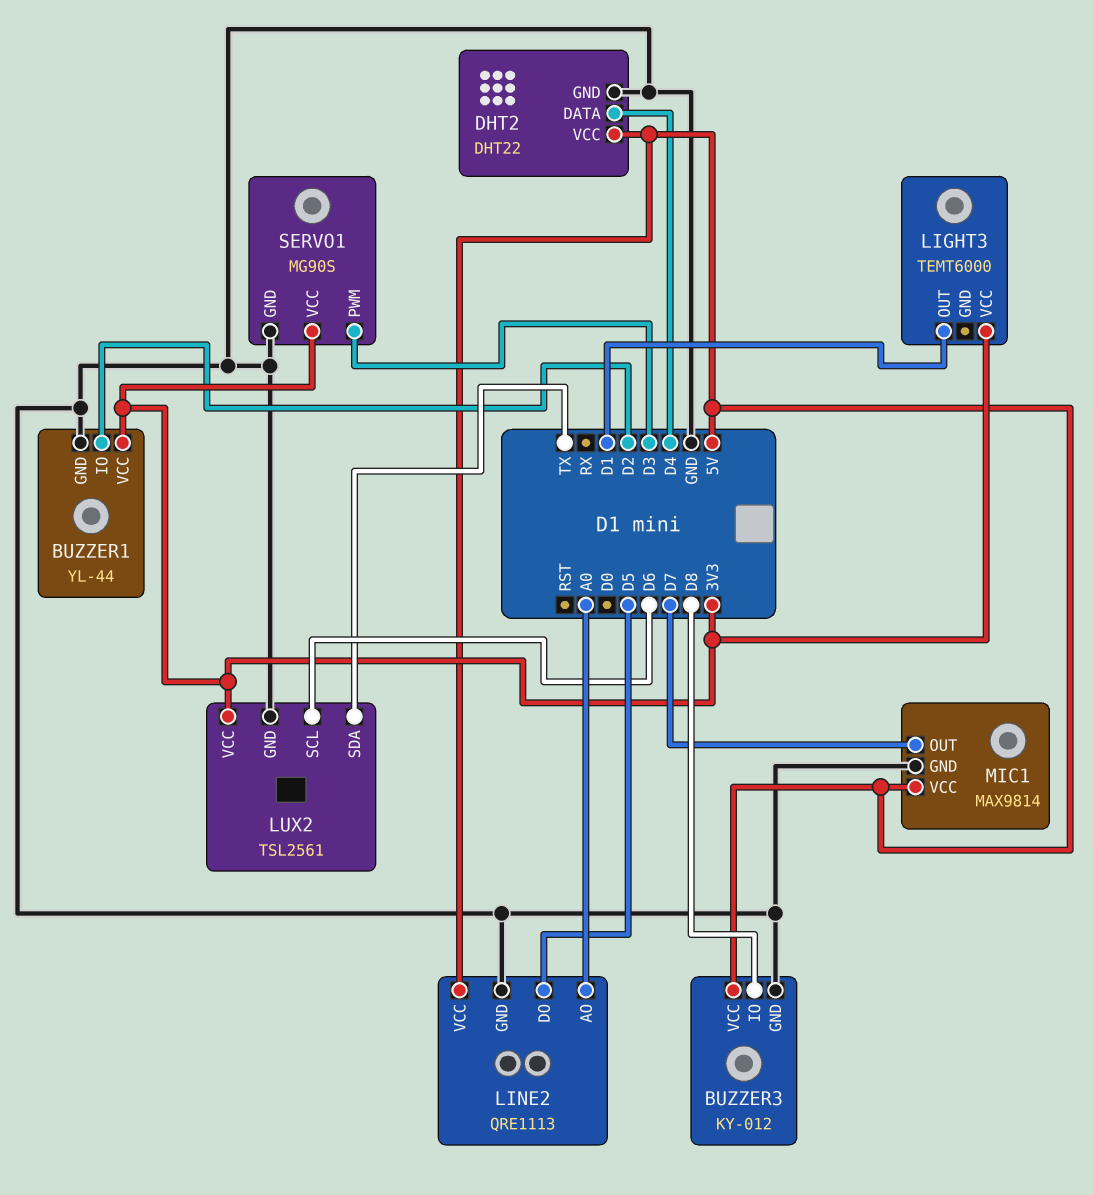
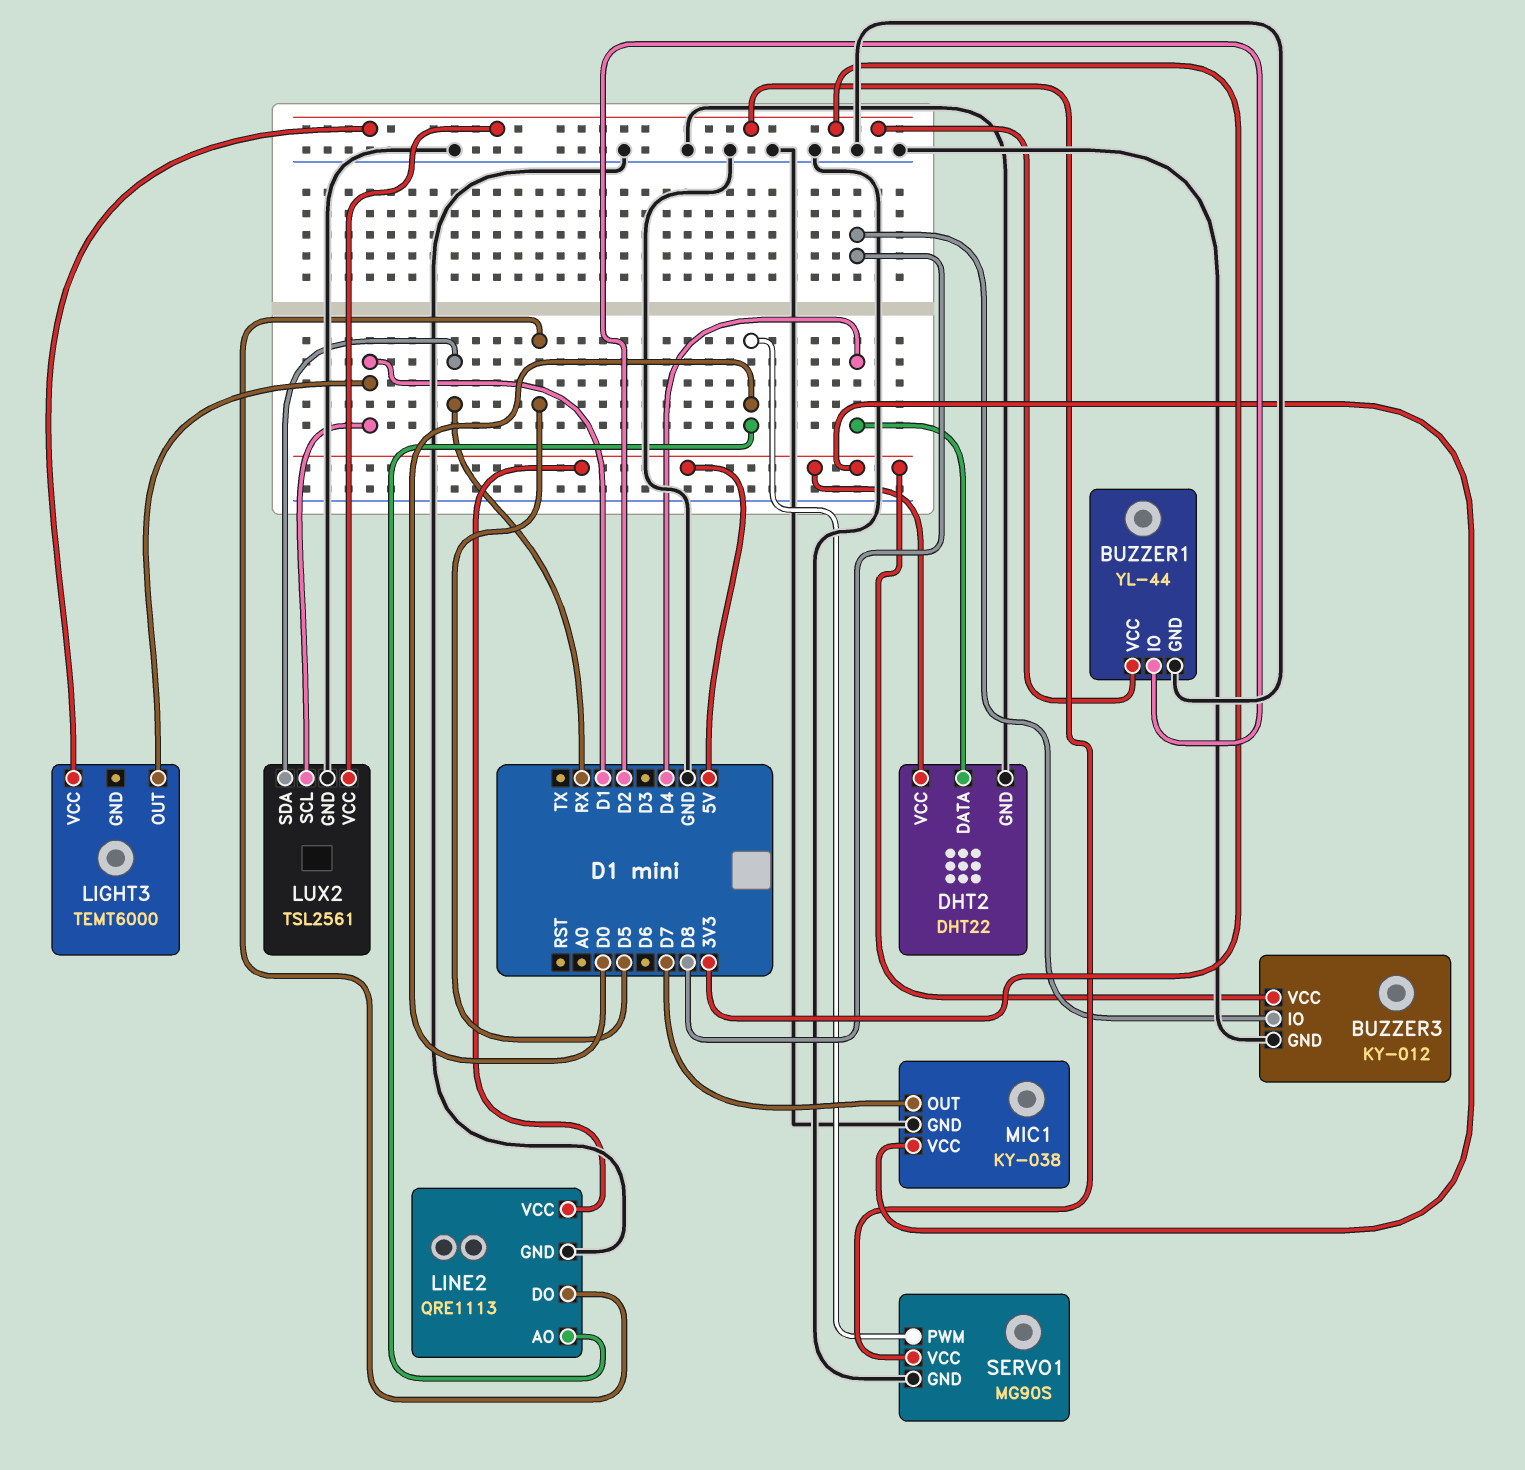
LINE2 pin AO: A0 -> D0
LUX2 pin SCL: D6 -> D1
LUX2 pin SDA: TX -> RX
MIC1: MAX9814 -> KY-038
SERVO1 pin PWM: D3 -> D0

